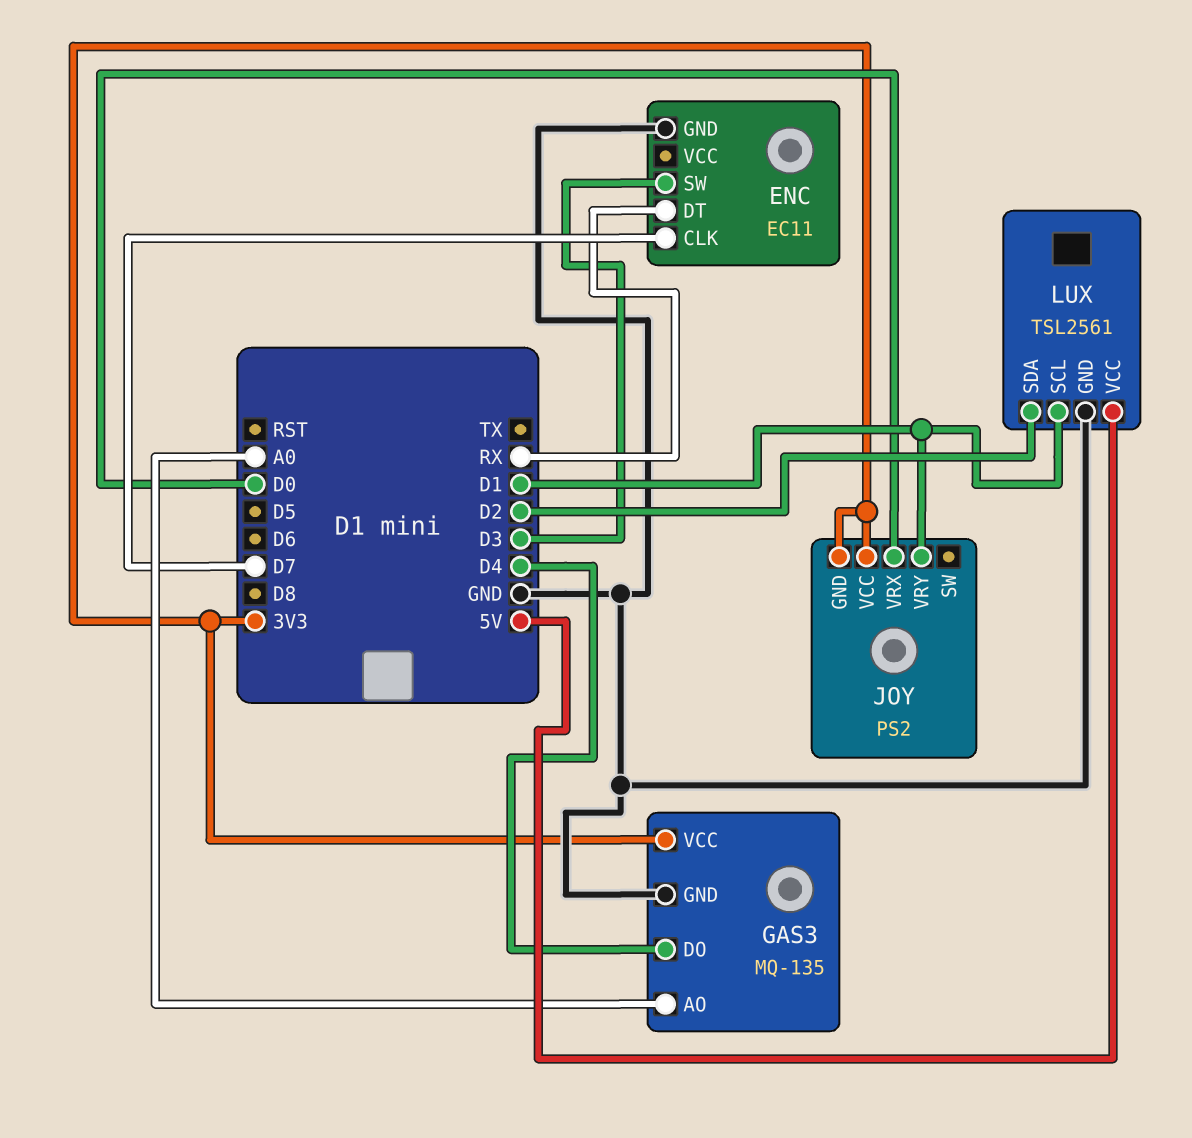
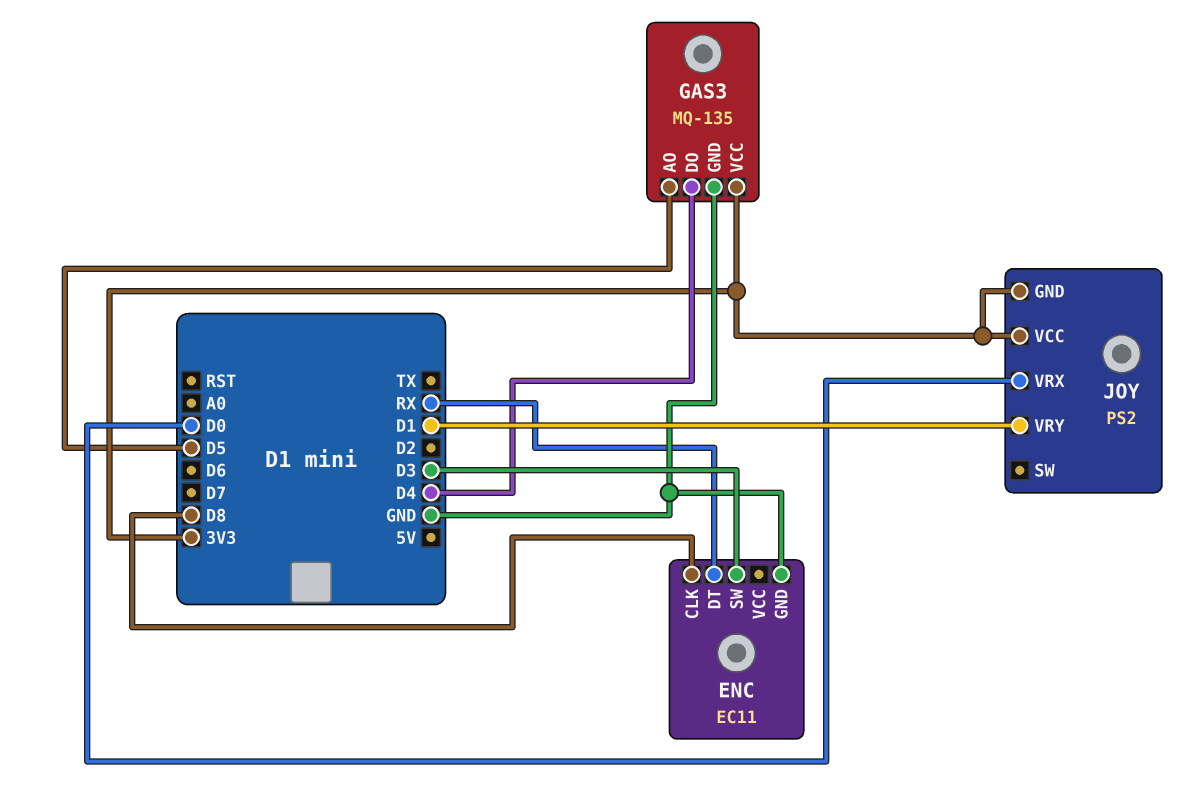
ENC pin CLK: D7 -> D8
GAS3 pin AO: A0 -> D5
LUX: TSL2561 -> none
LUX pin GND: GND -> none
LUX pin SCL: D1 -> none
LUX pin SDA: D2 -> none
LUX pin VCC: 5V -> none

